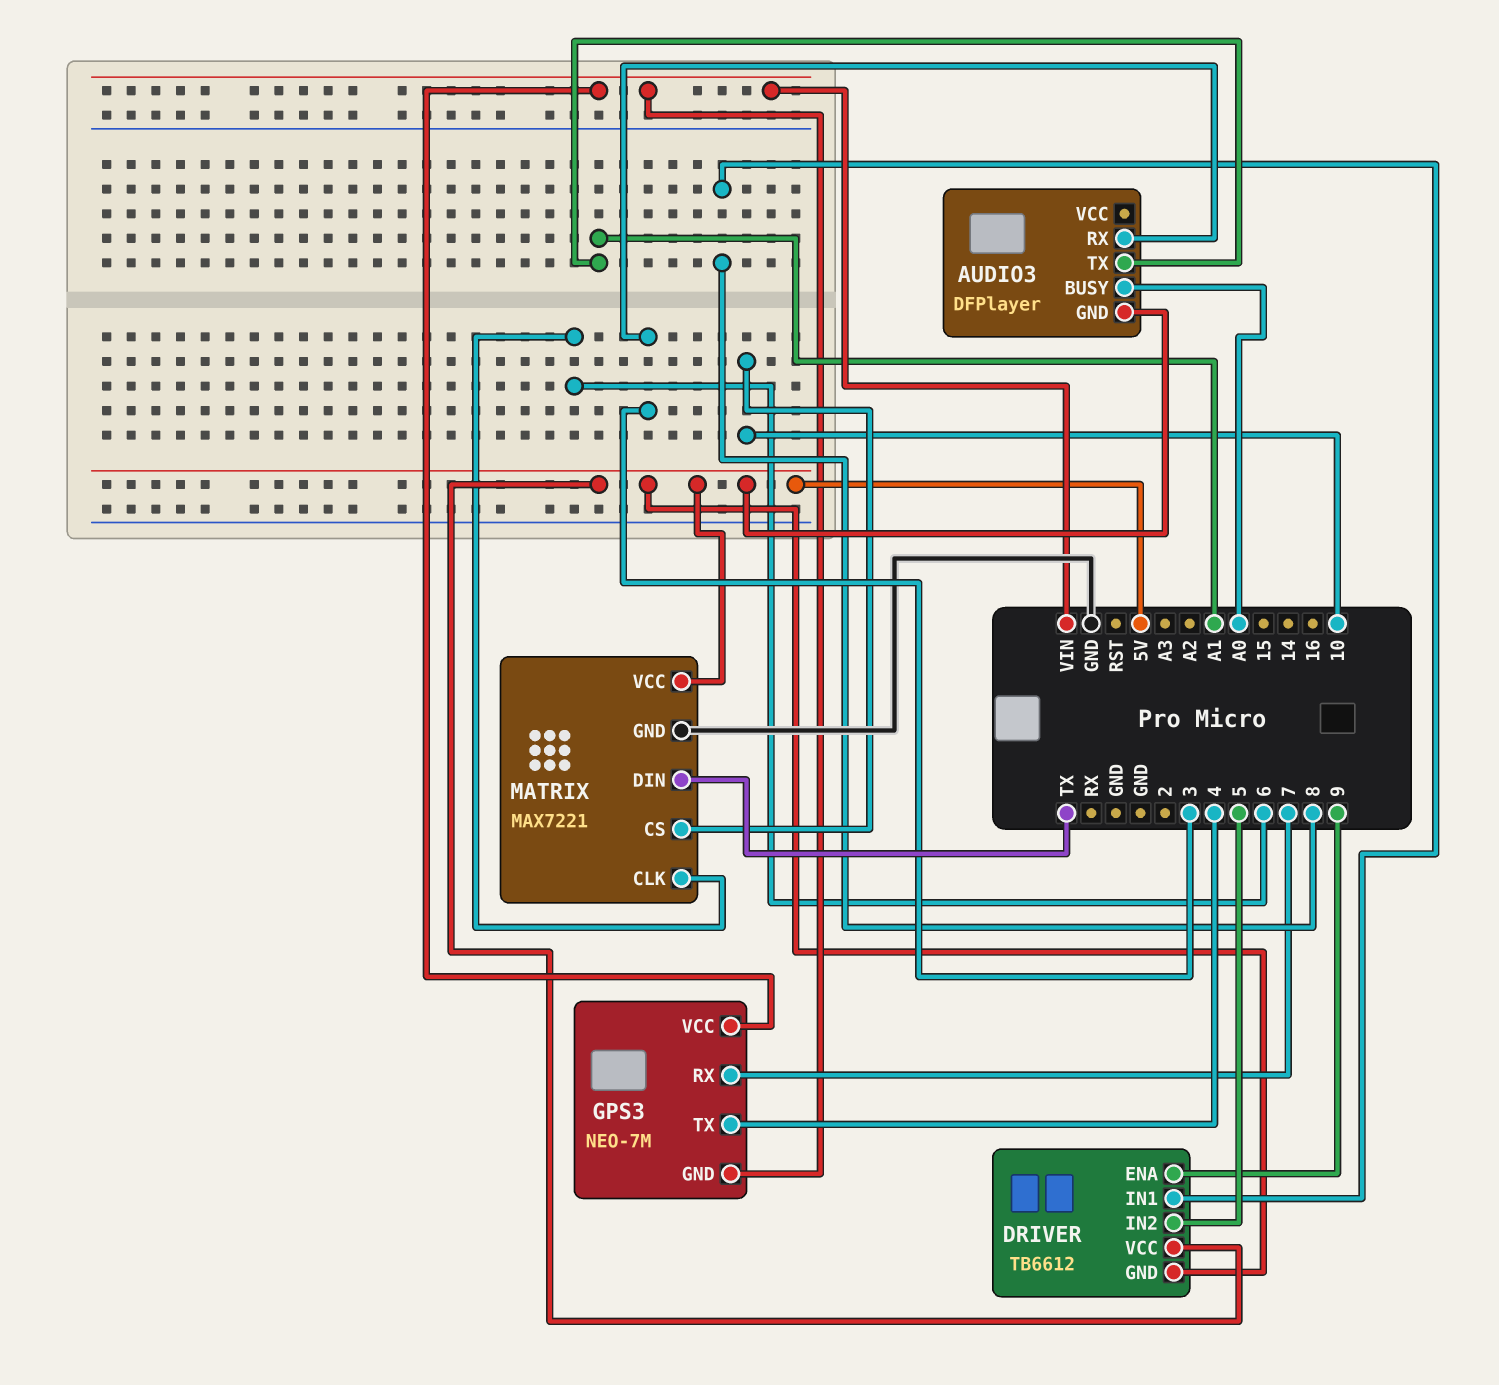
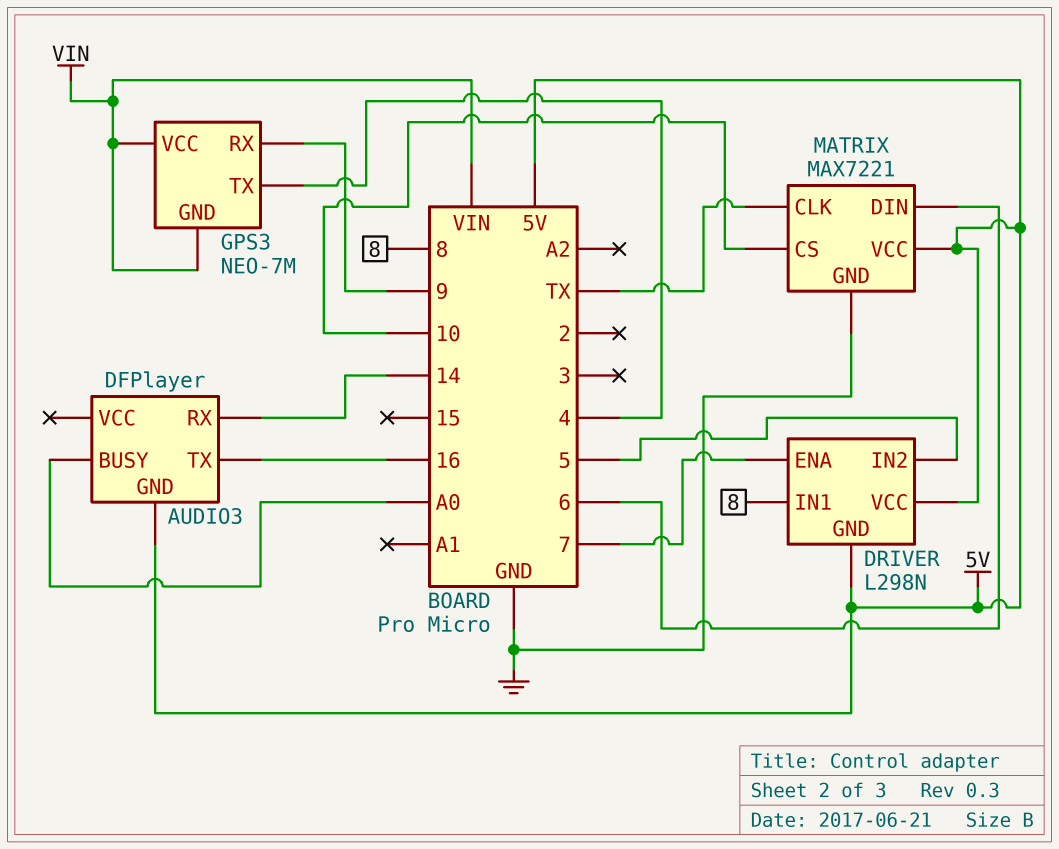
AUDIO3 pin RX: 3 -> 14
AUDIO3 pin TX: A1 -> 16
DRIVER: TB6612 -> L298N
DRIVER pin ENA: 9 -> 7
GPS3 pin RX: 7 -> 9
MATRIX pin CLK: 6 -> TX
MATRIX pin DIN: TX -> 6

